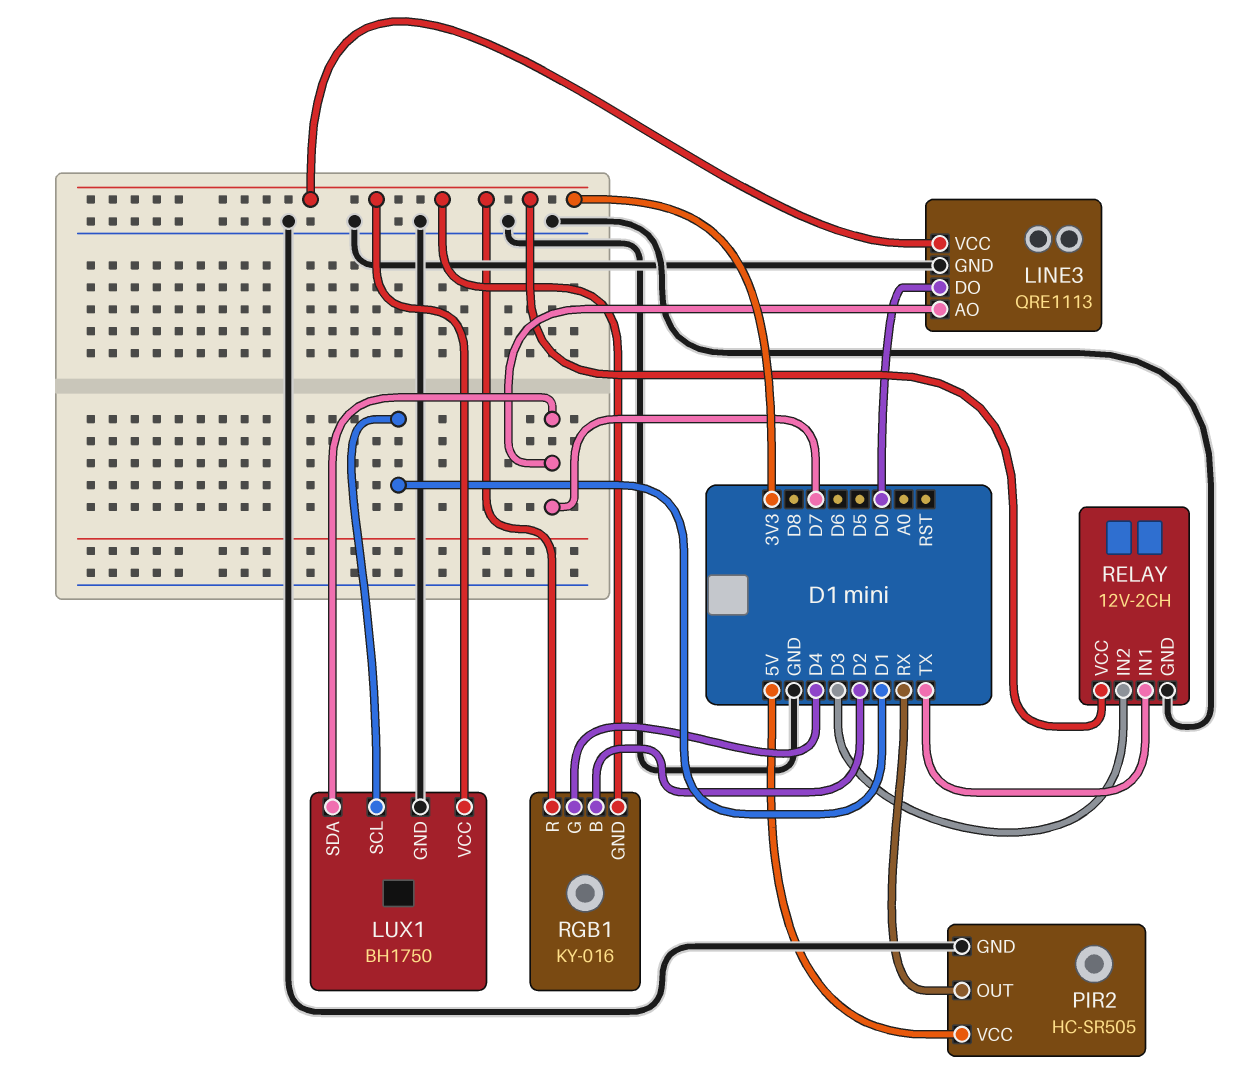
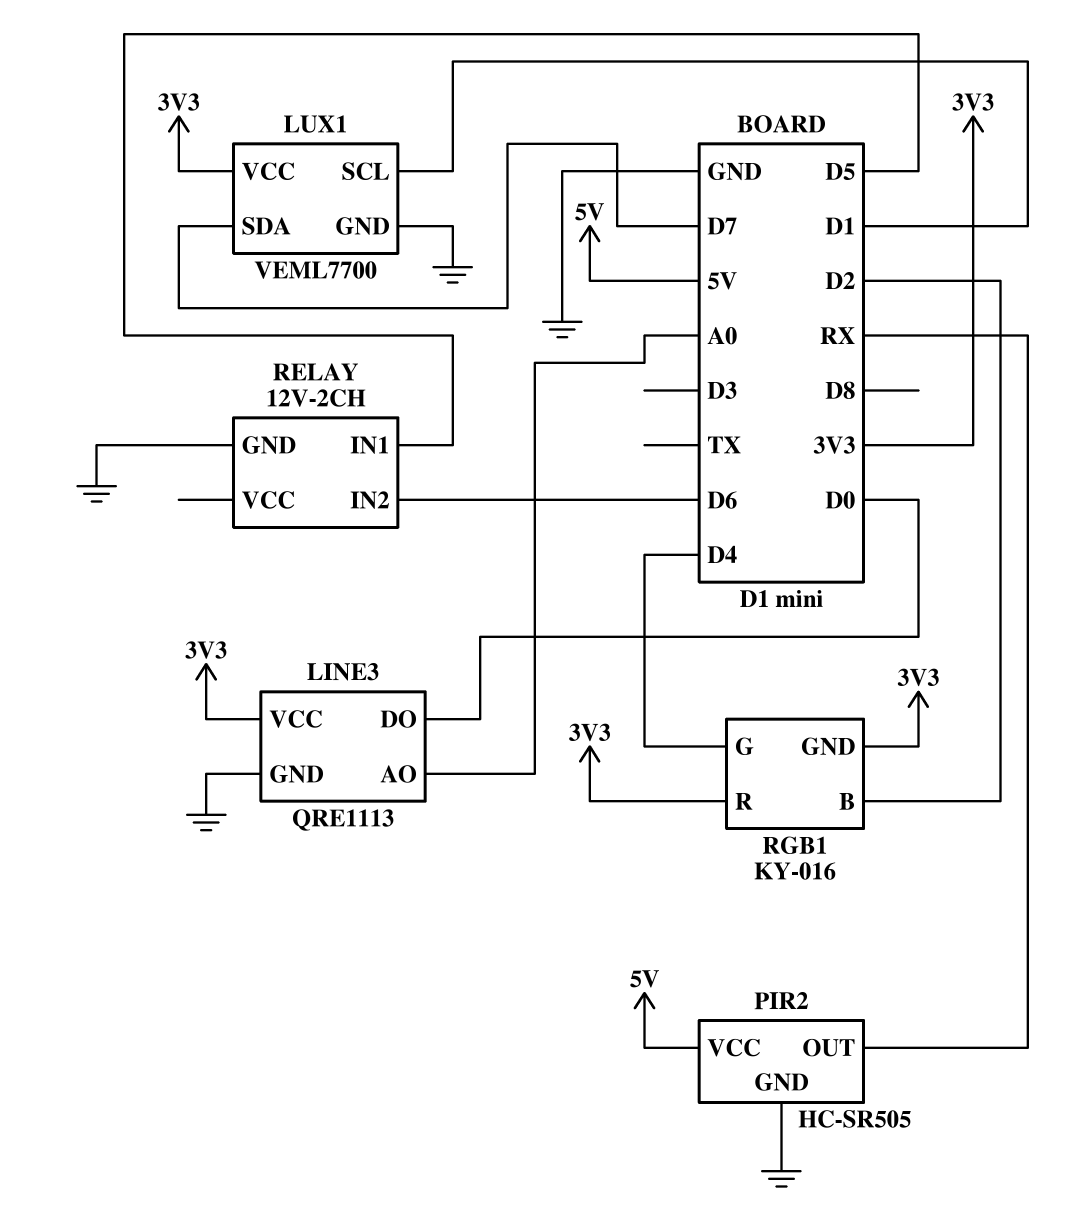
LINE3 pin AO: D7 -> A0
LUX1: BH1750 -> VEML7700
RELAY pin IN1: TX -> D5
RELAY pin IN2: D3 -> D6
RELAY pin VCC: 3V3 -> none

